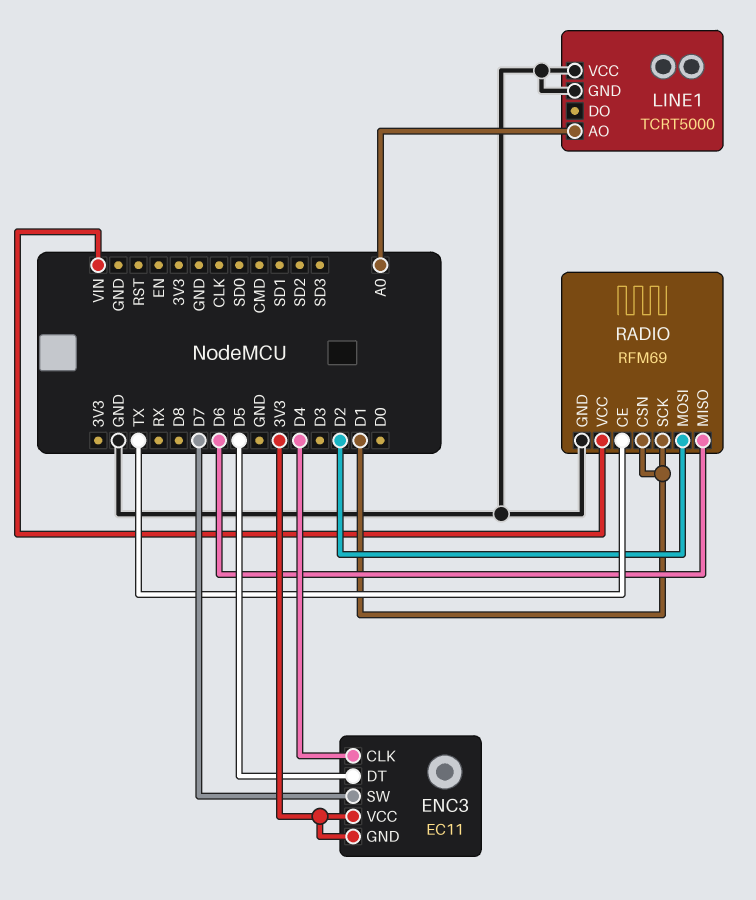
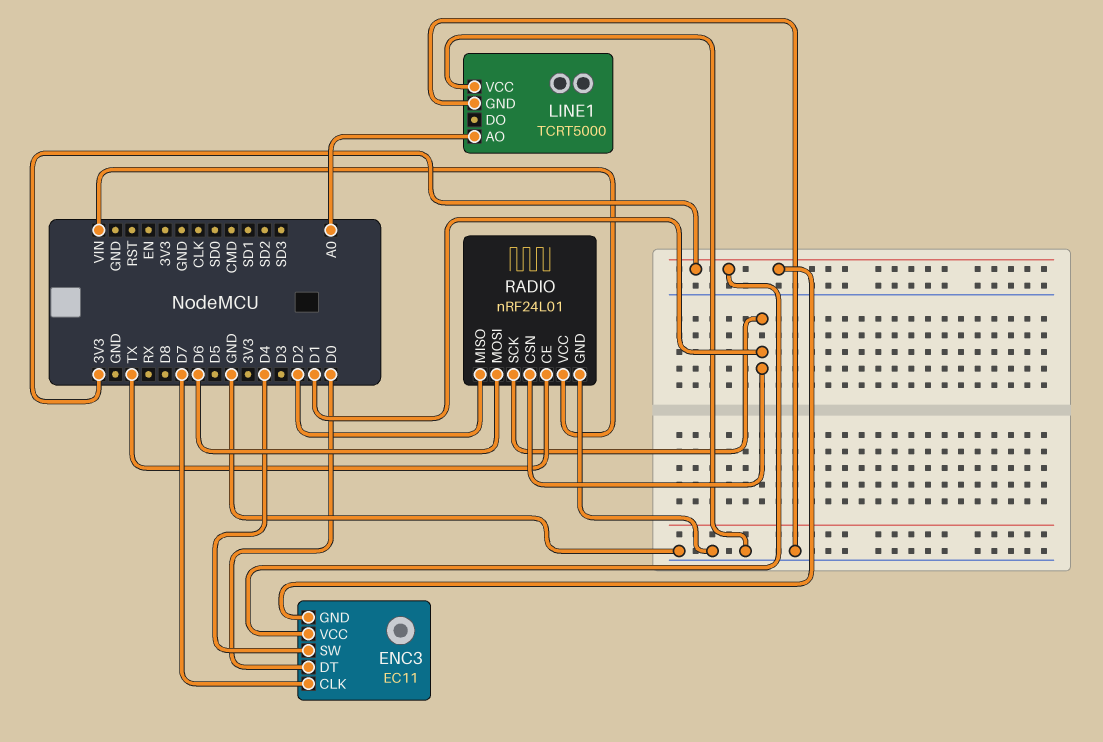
ENC3 pin CLK: D4 -> D7
ENC3 pin DT: D5 -> D0
ENC3 pin SW: D7 -> D4
RADIO: RFM69 -> nRF24L01
RADIO pin MISO: D6 -> D2
RADIO pin MOSI: D2 -> D6

